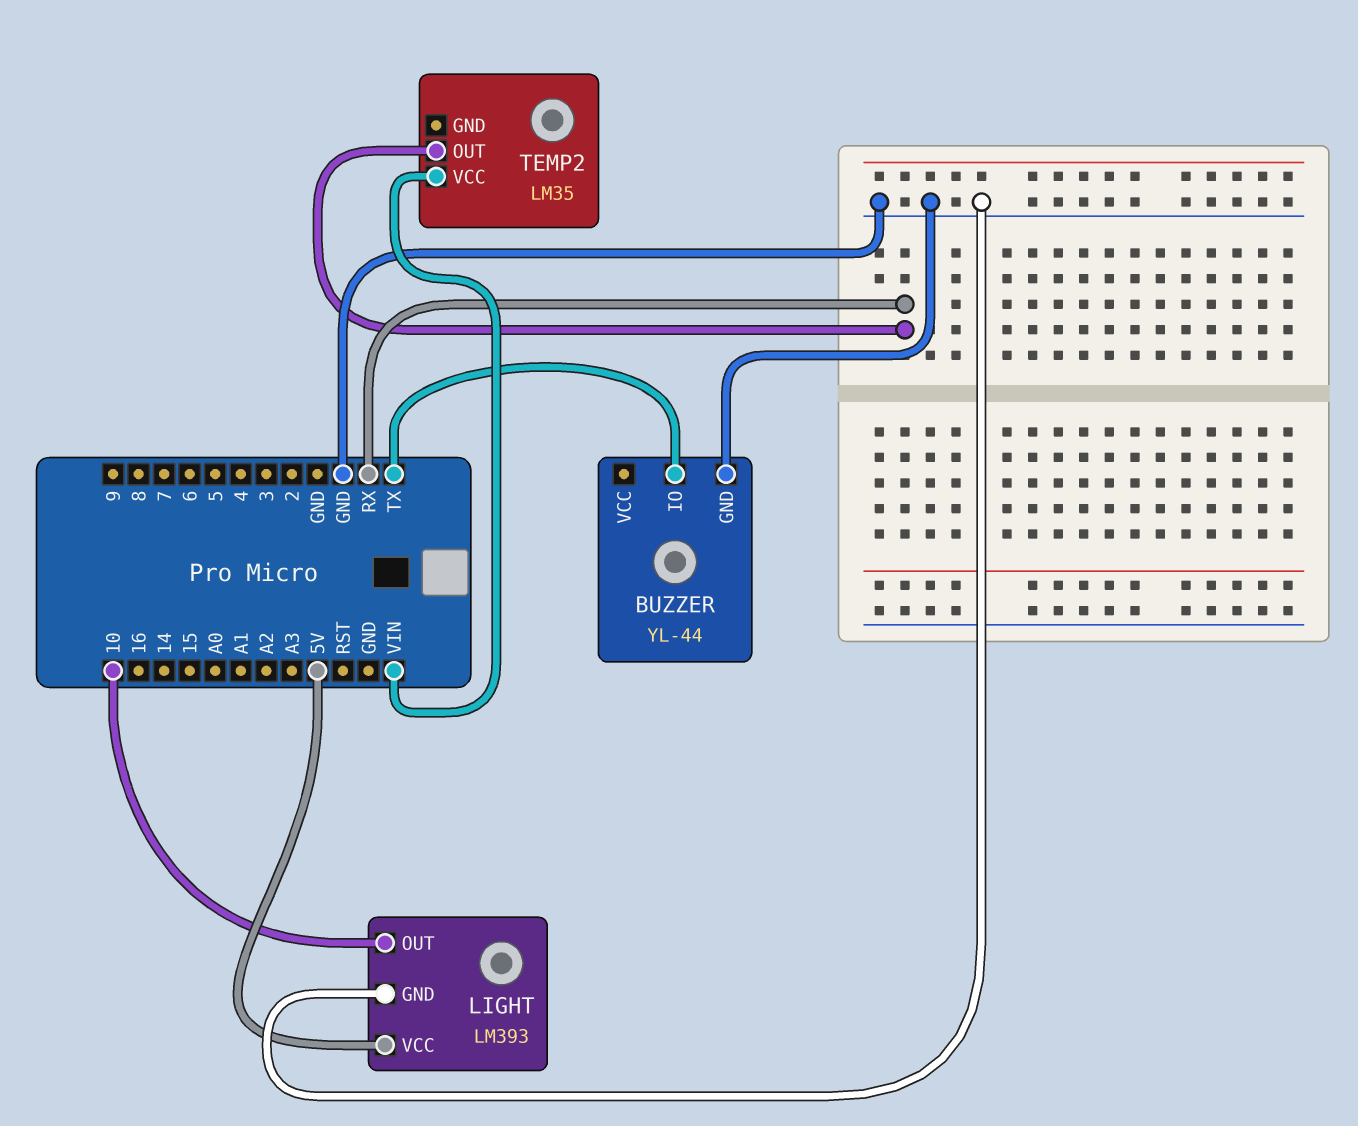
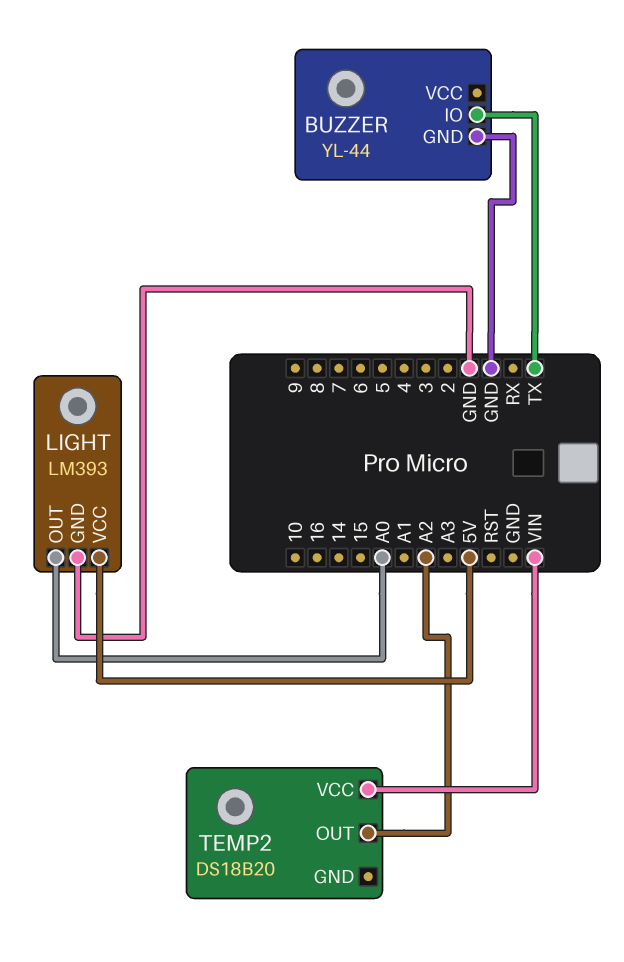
LIGHT pin OUT: 10 -> A0
TEMP2: LM35 -> DS18B20
TEMP2 pin OUT: RX -> A2

